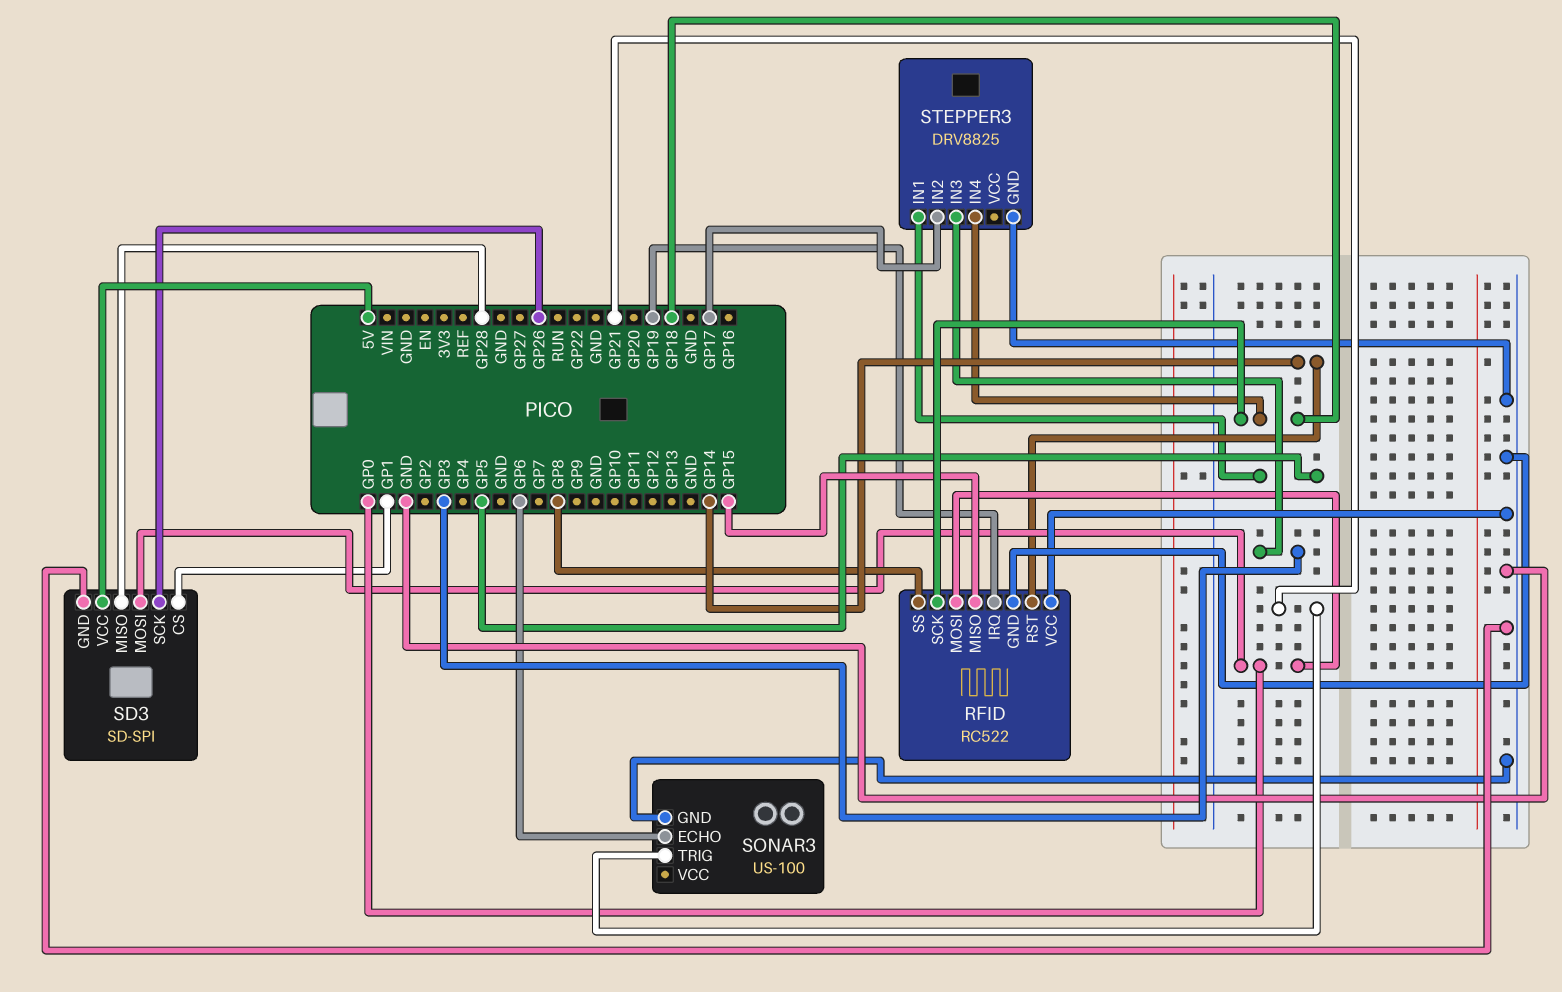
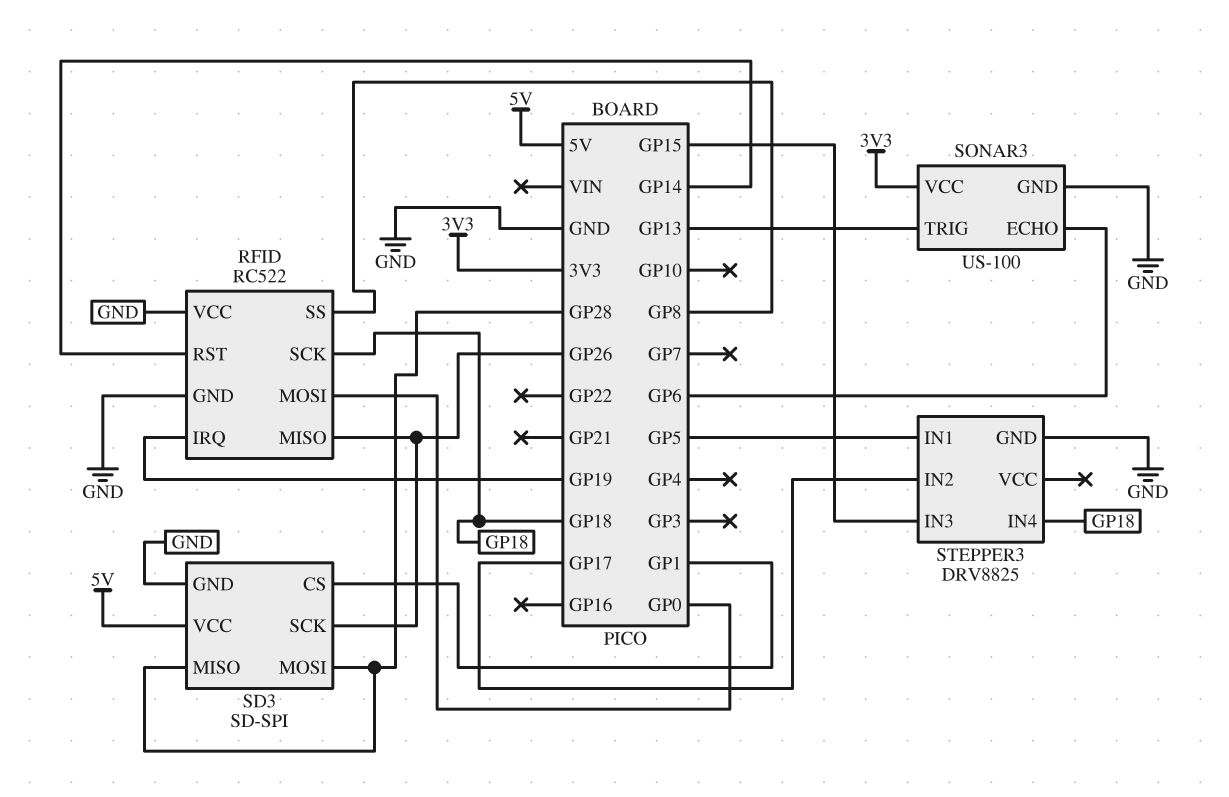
RFID pin MISO: GP15 -> GP26
SD3 pin MOSI: GP0 -> GP28
SONAR3 pin TRIG: GP21 -> GP13
SONAR3 pin VCC: none -> 3V3
STEPPER3 pin IN3: GP3 -> GP15

